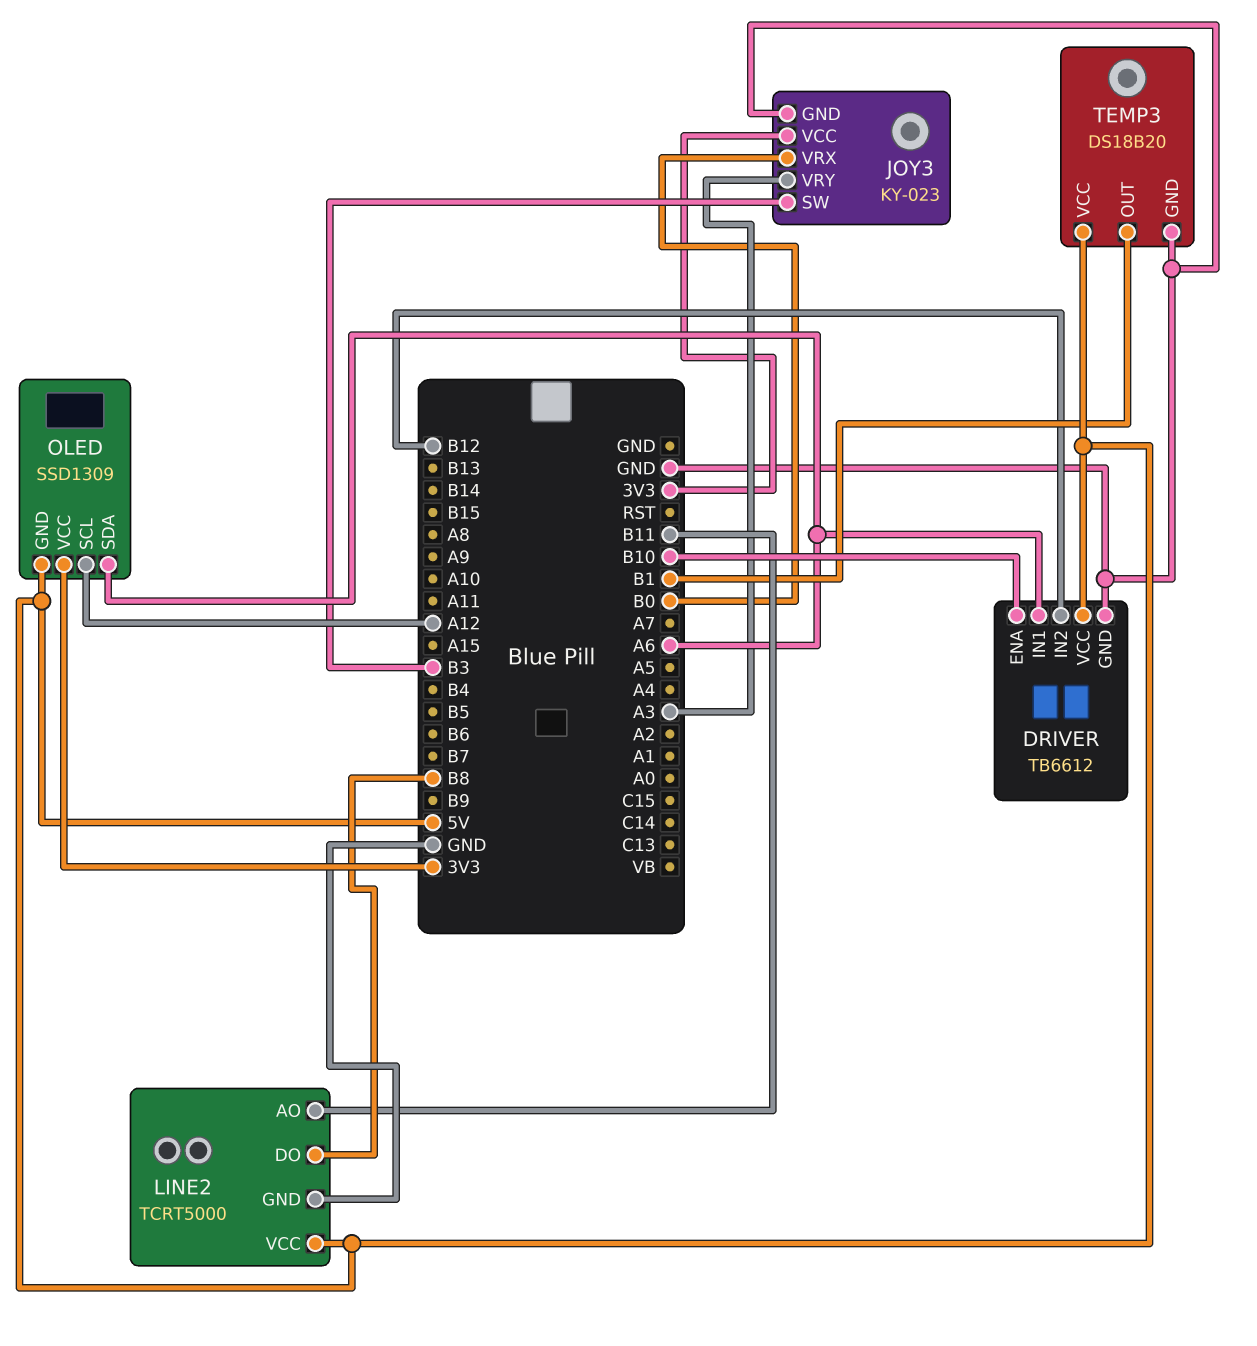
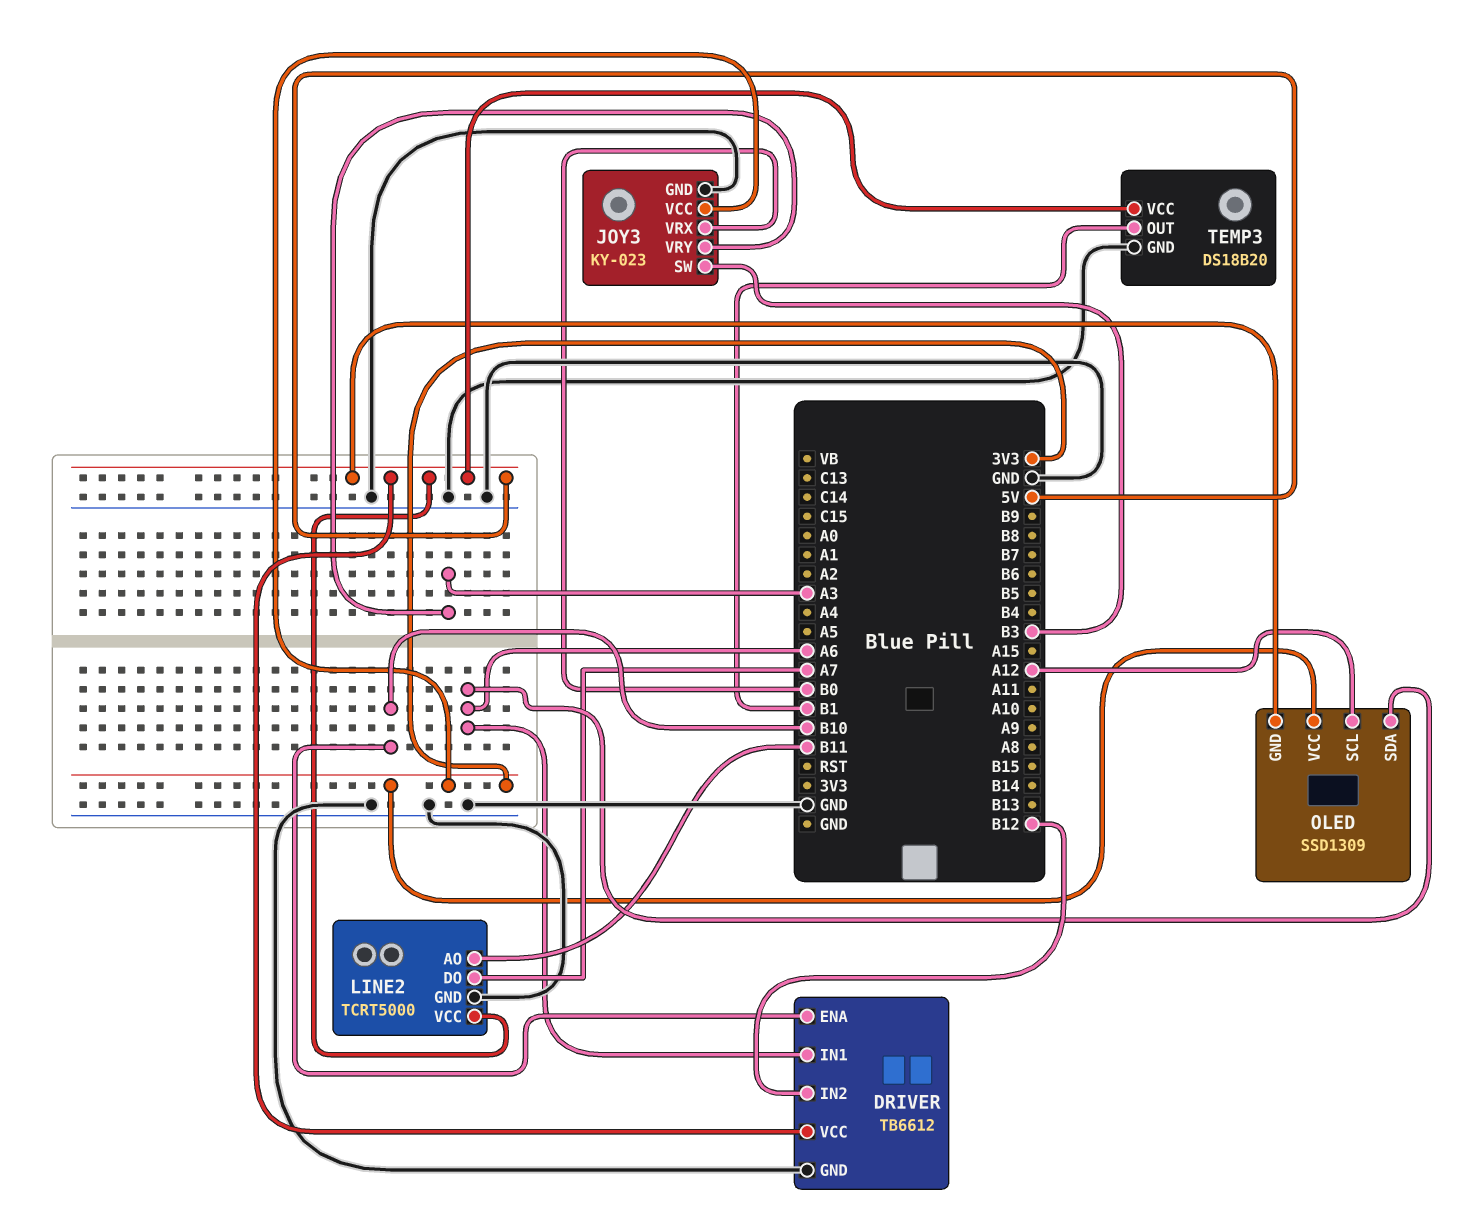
LINE2 pin DO: B8 -> A7

